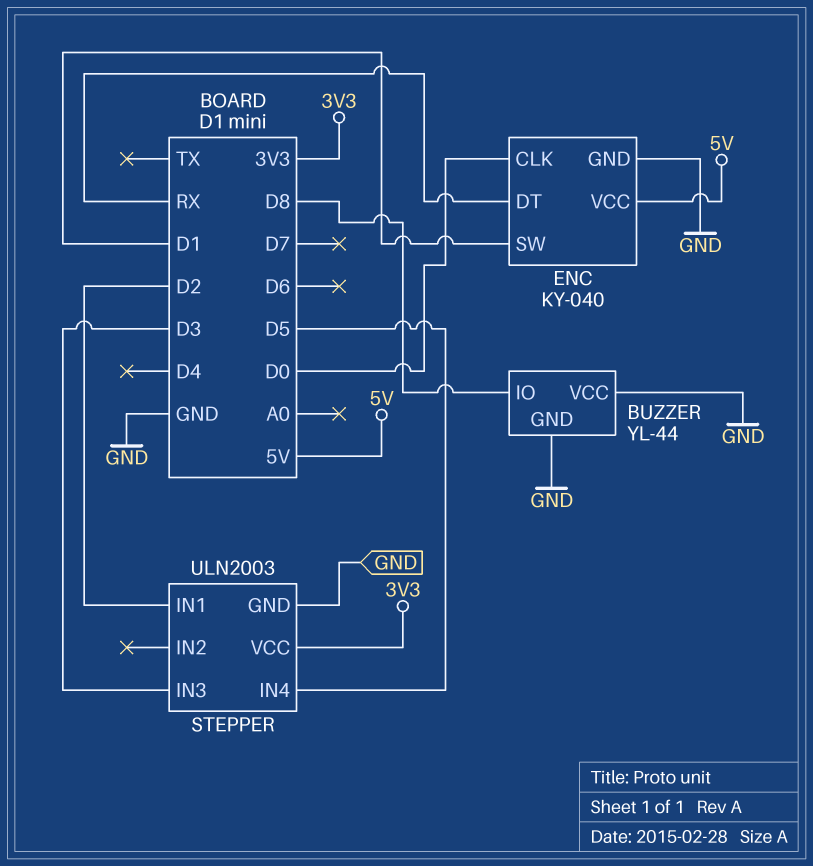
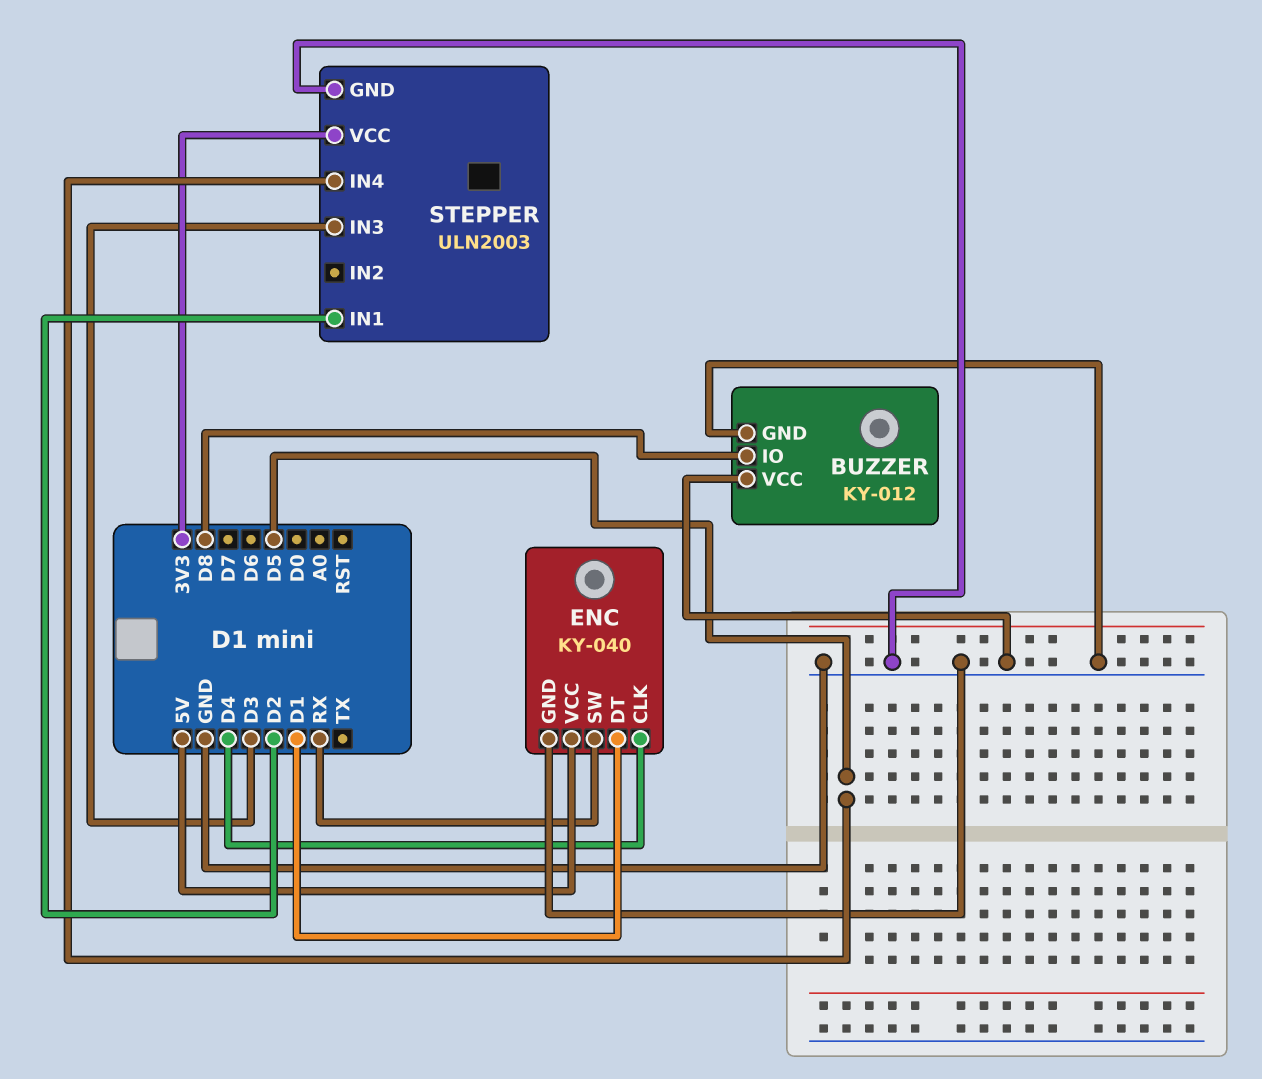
BUZZER: YL-44 -> KY-012
ENC pin CLK: D0 -> D4
ENC pin DT: RX -> D1
ENC pin SW: D1 -> RX

